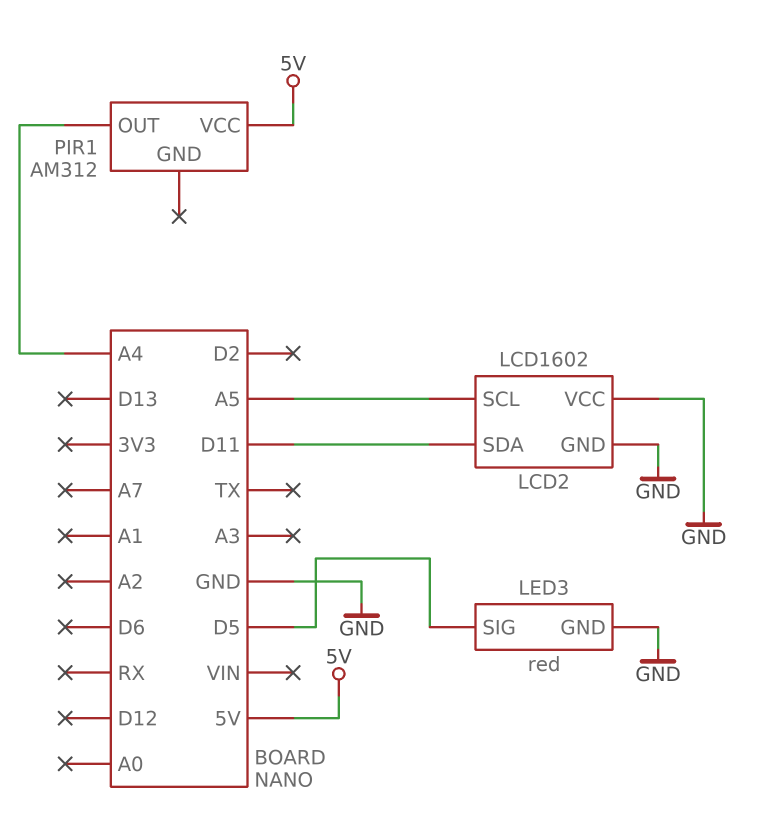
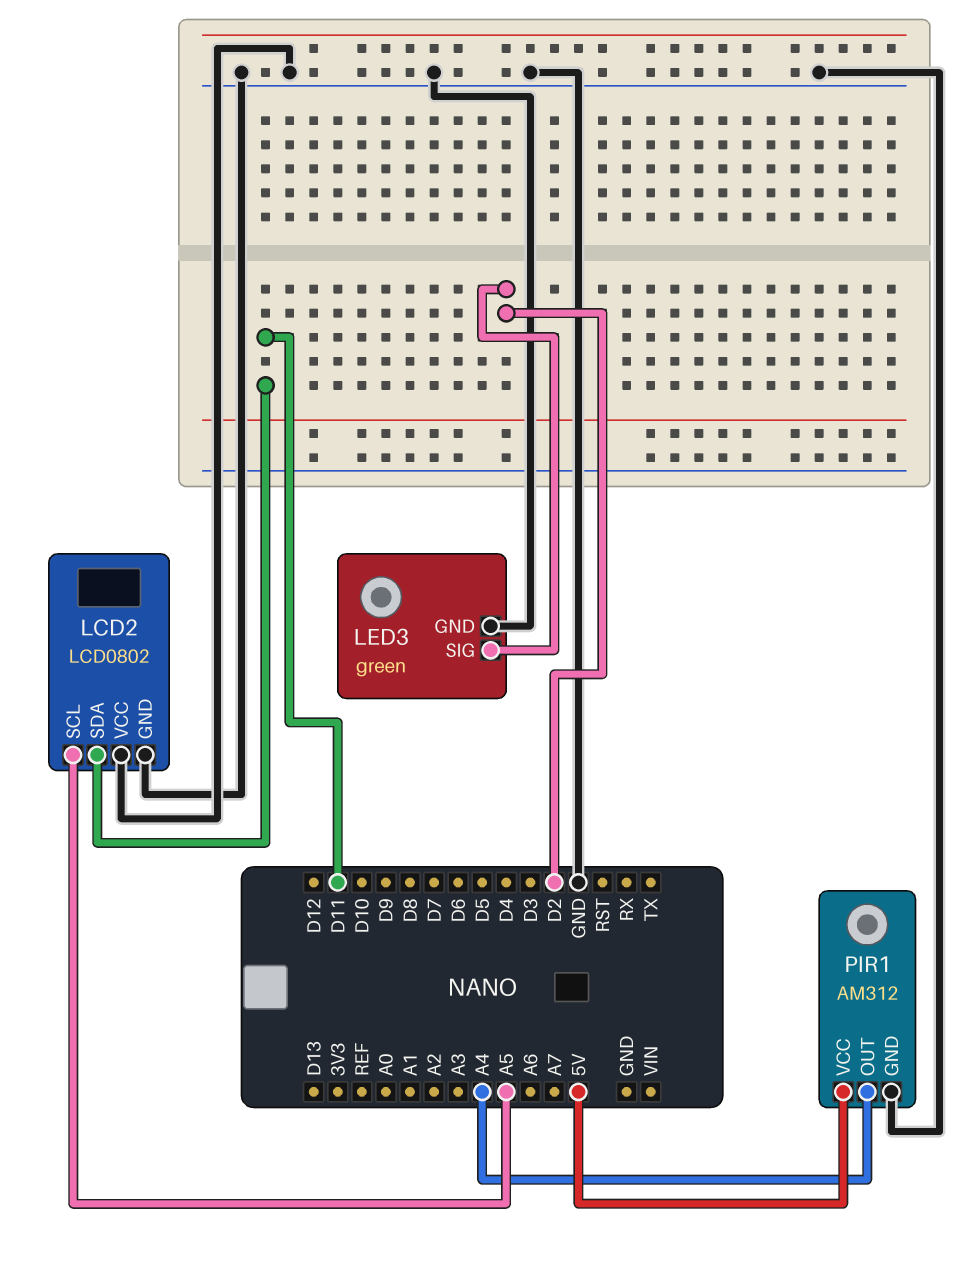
LCD2: LCD1602 -> LCD0802
LED3: red -> green
LED3 pin SIG: D5 -> D2
PIR1 pin GND: none -> GND

